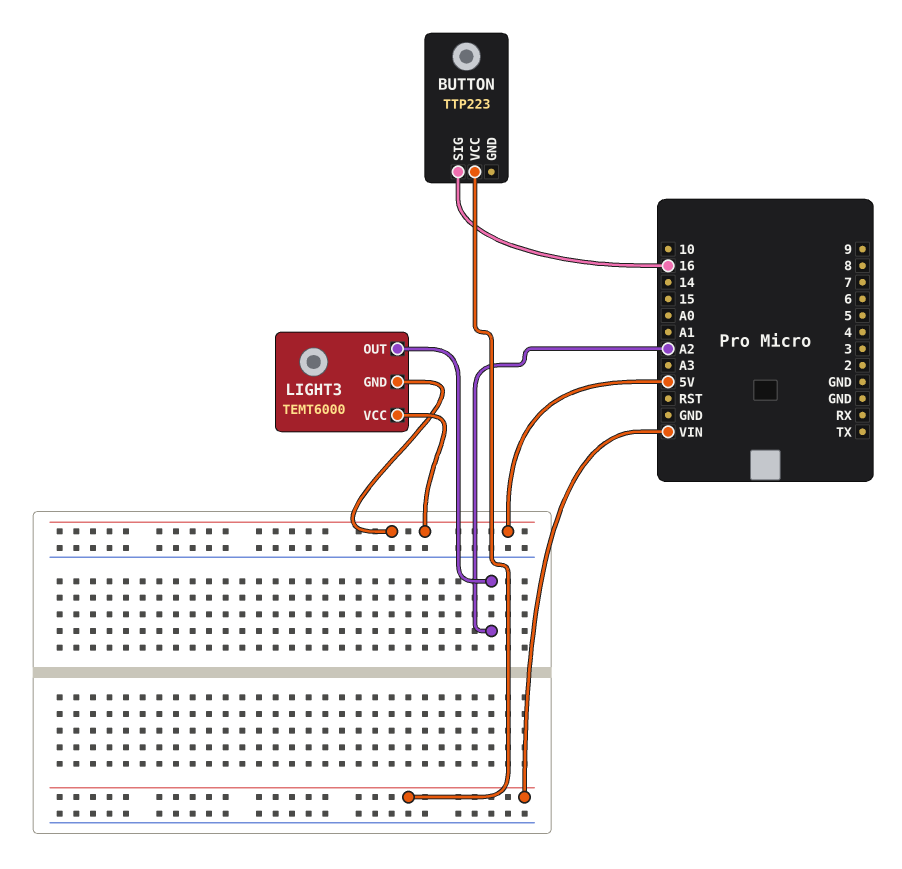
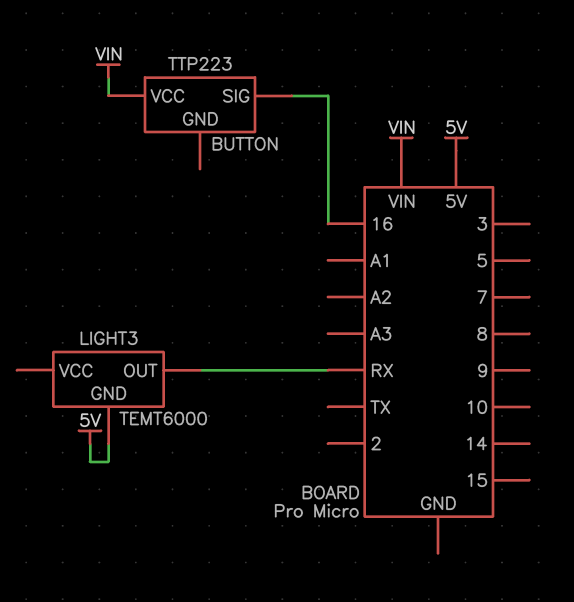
LIGHT3 pin OUT: A2 -> RX
LIGHT3 pin VCC: 5V -> none

